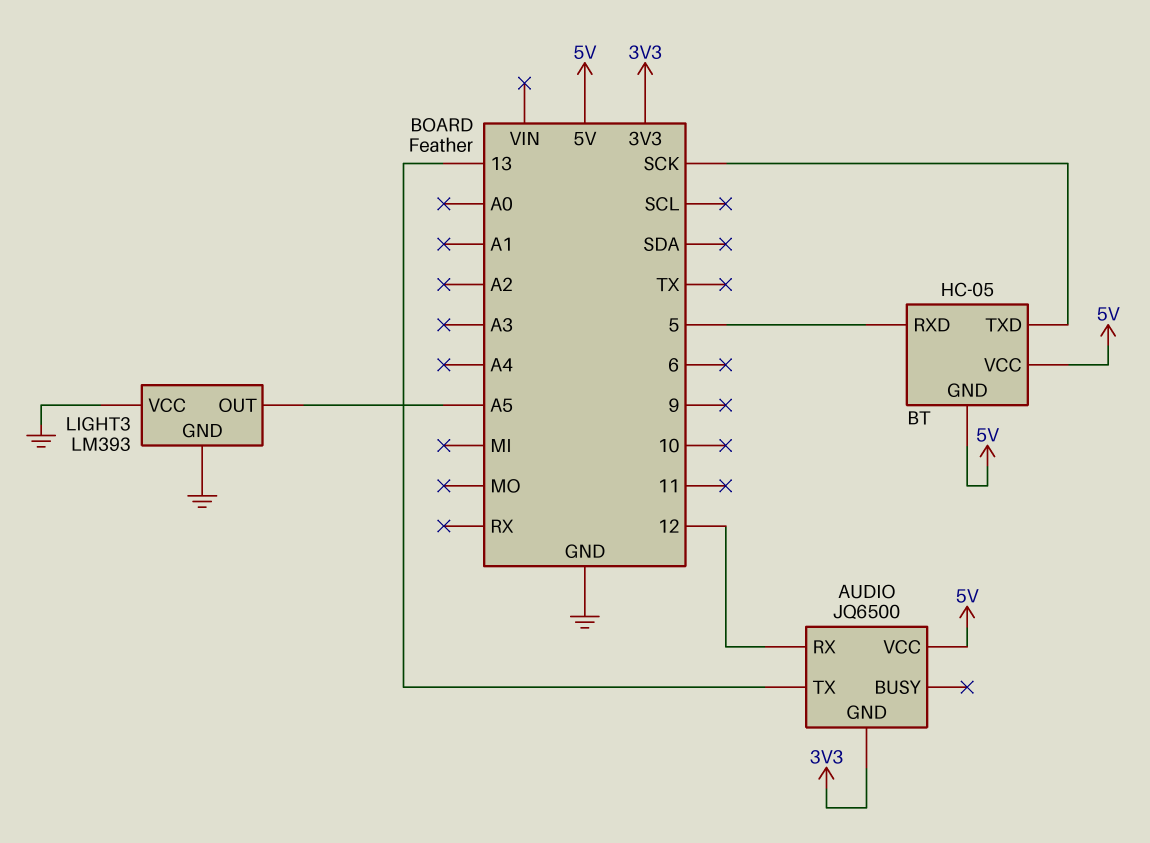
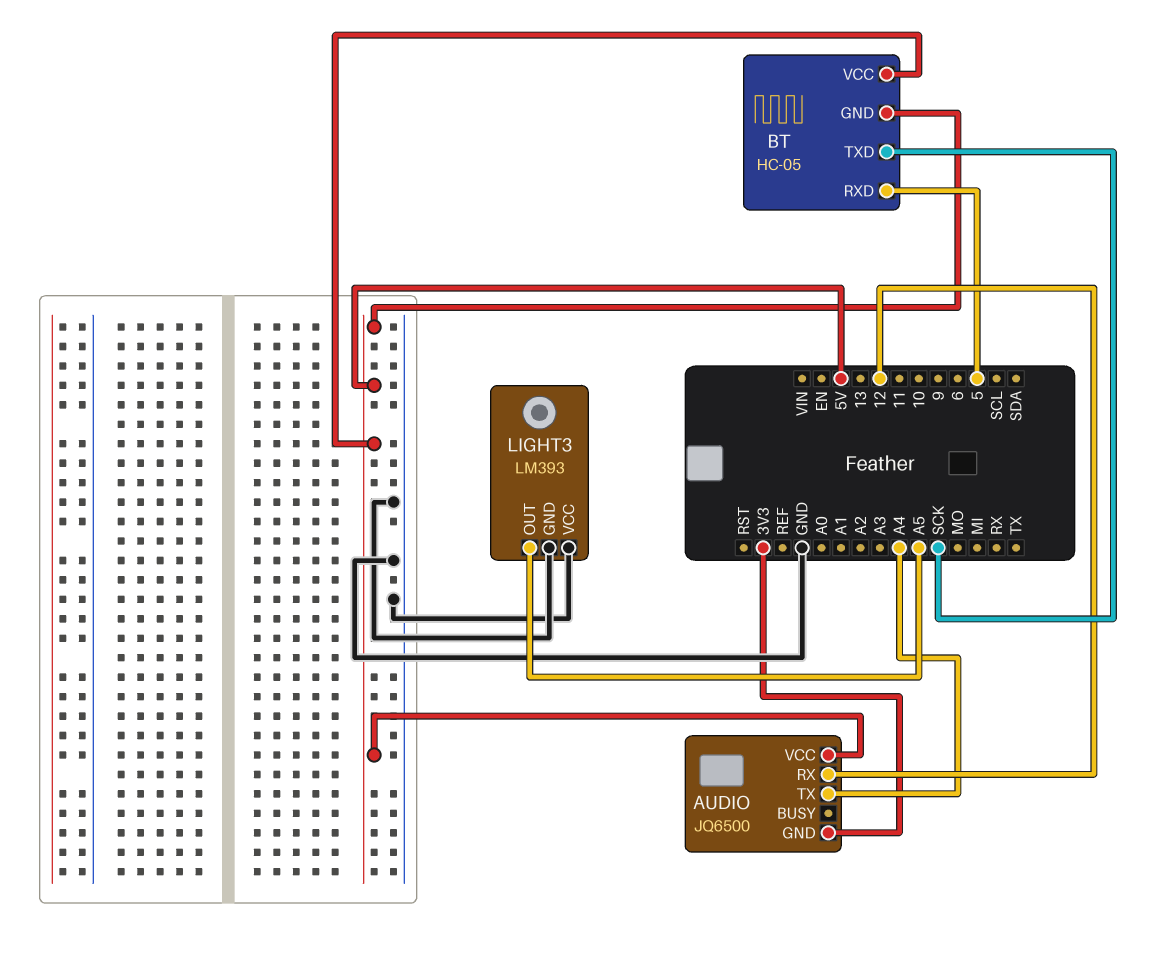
AUDIO pin TX: 13 -> A4

